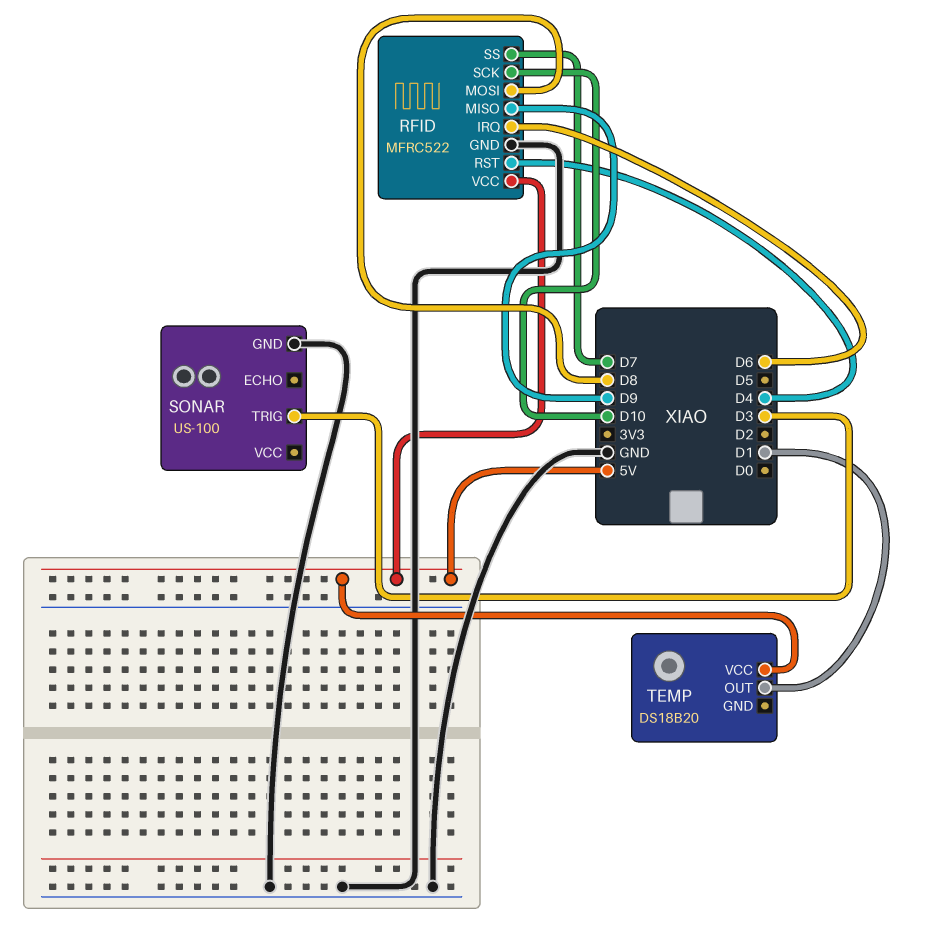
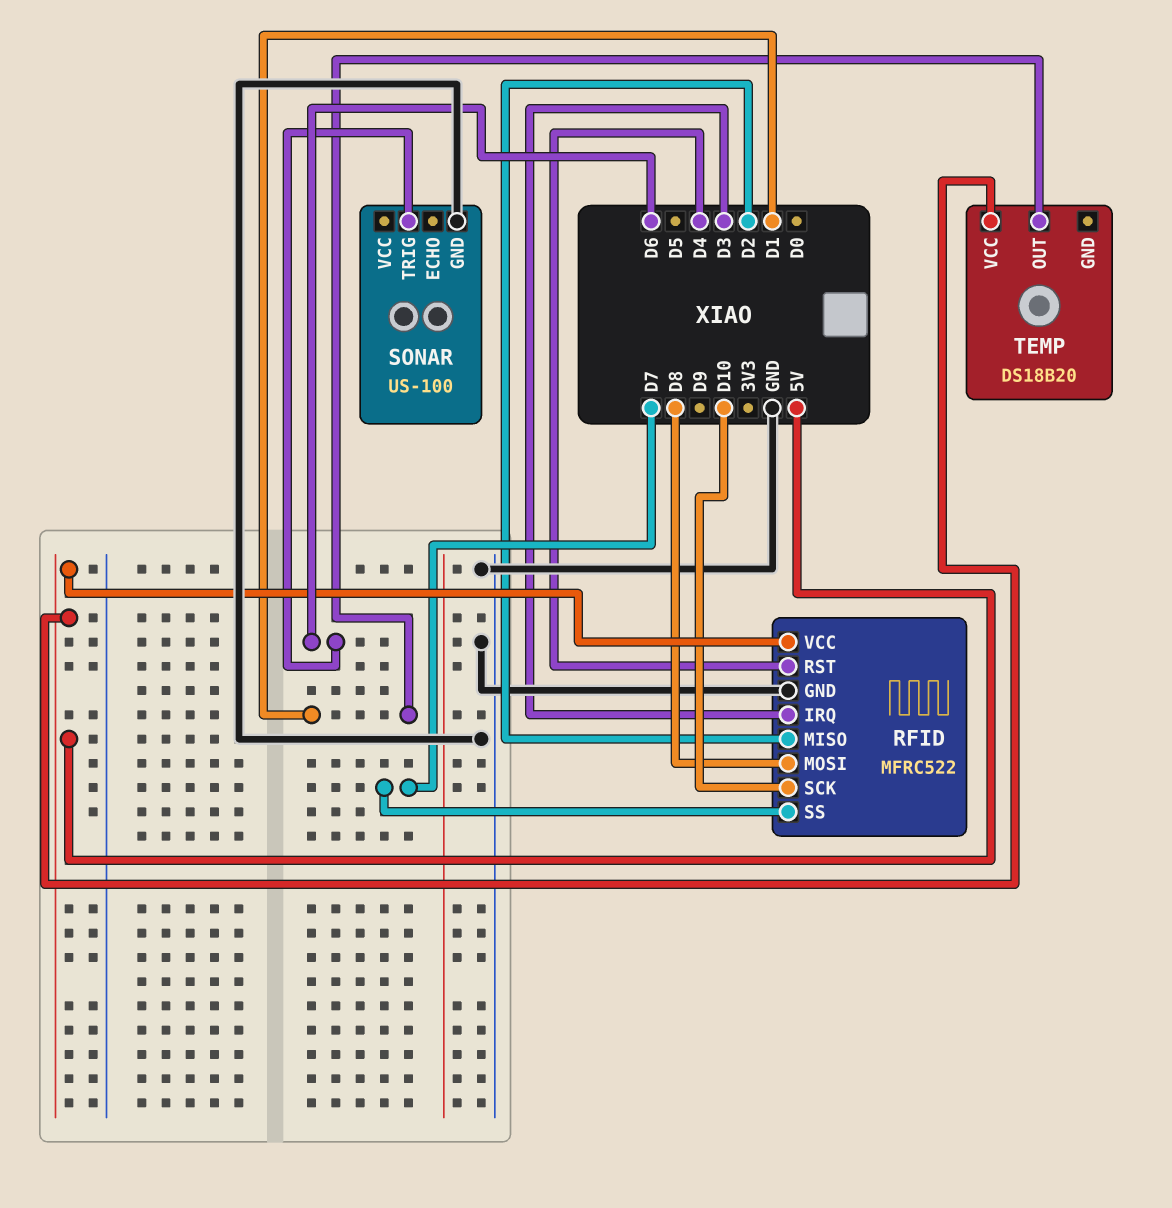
RFID pin IRQ: D6 -> D3
RFID pin MISO: D9 -> D2
SONAR pin TRIG: D3 -> D6

